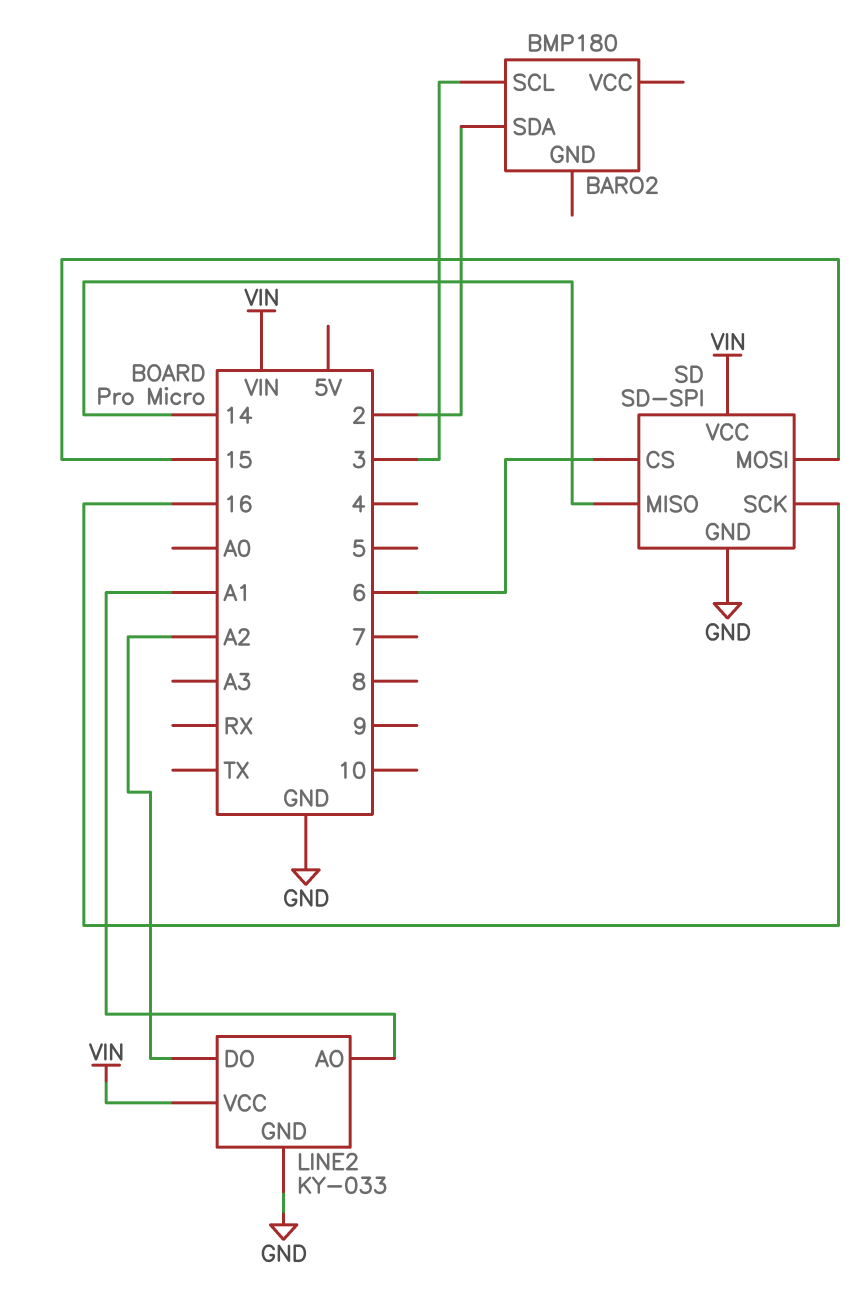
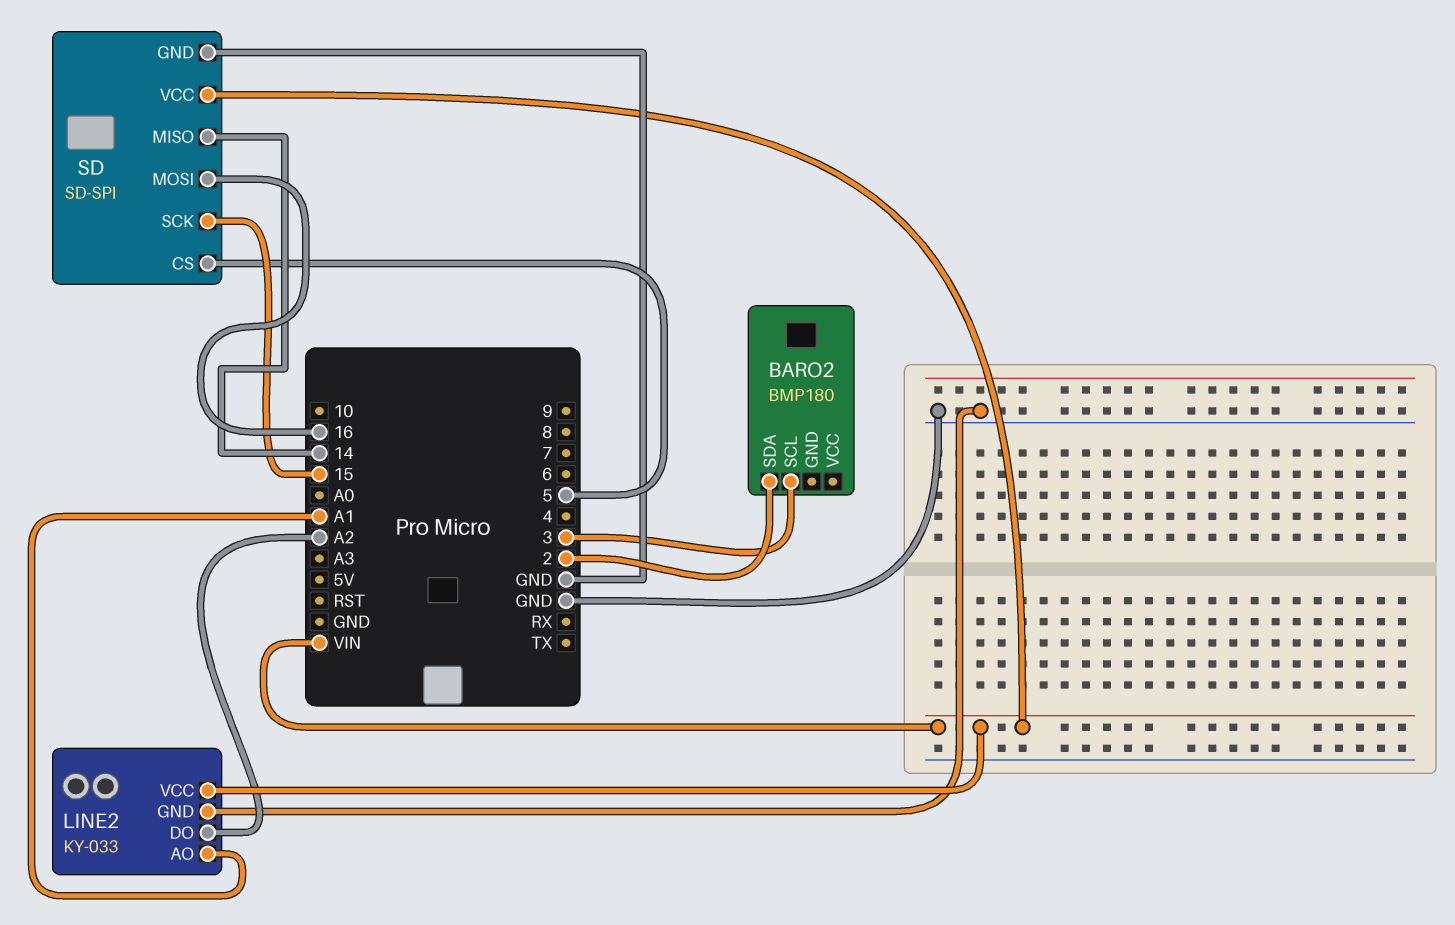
SD pin CS: 6 -> 5
SD pin MOSI: 15 -> 16
SD pin SCK: 16 -> 15

